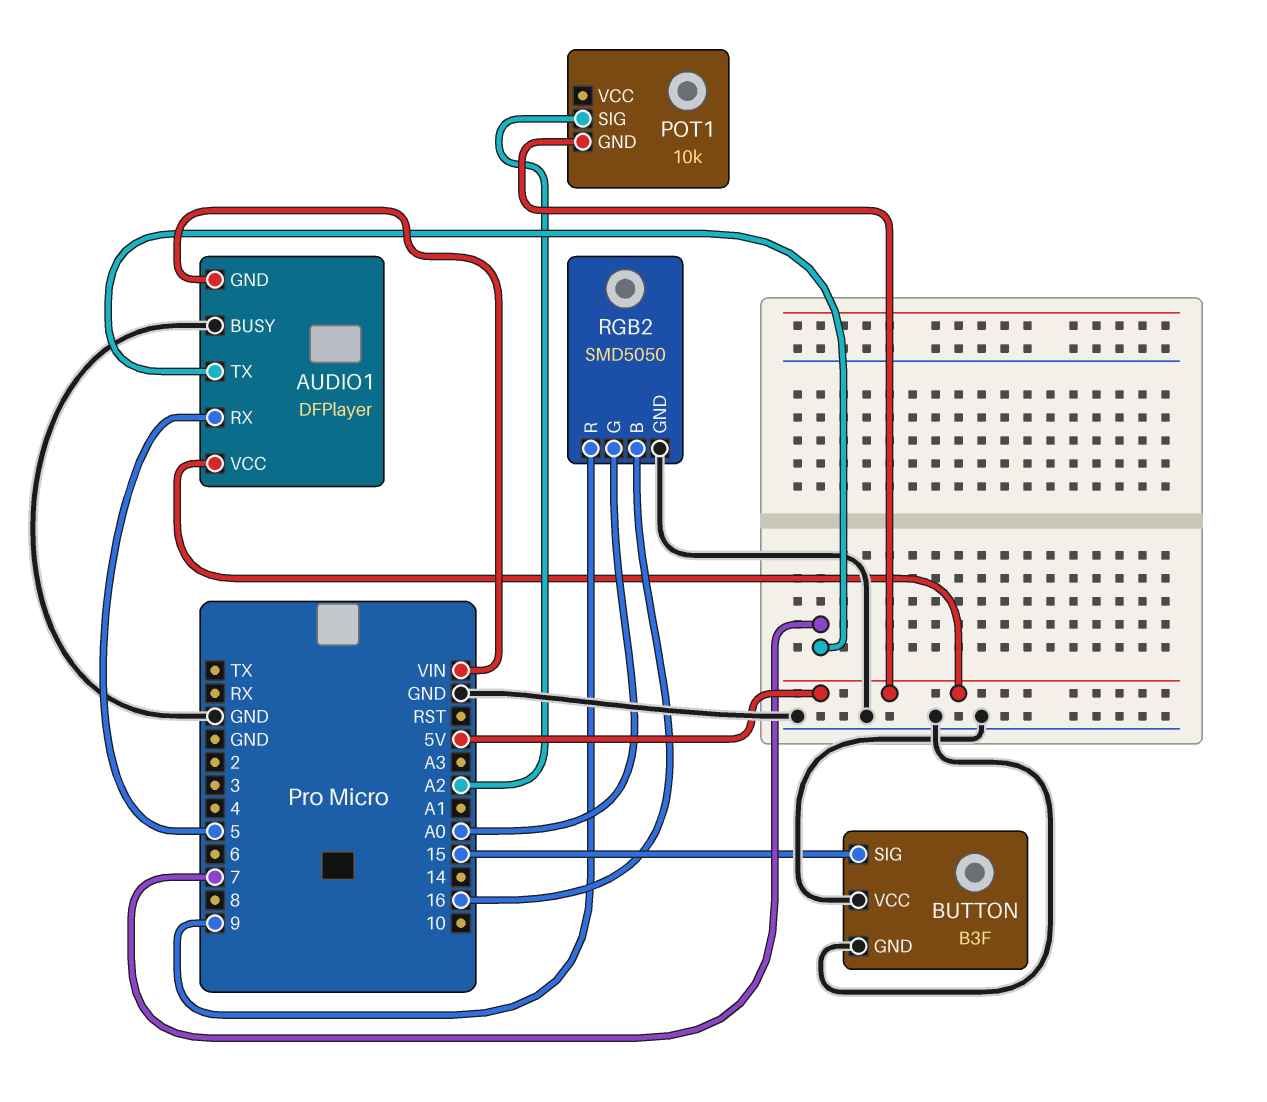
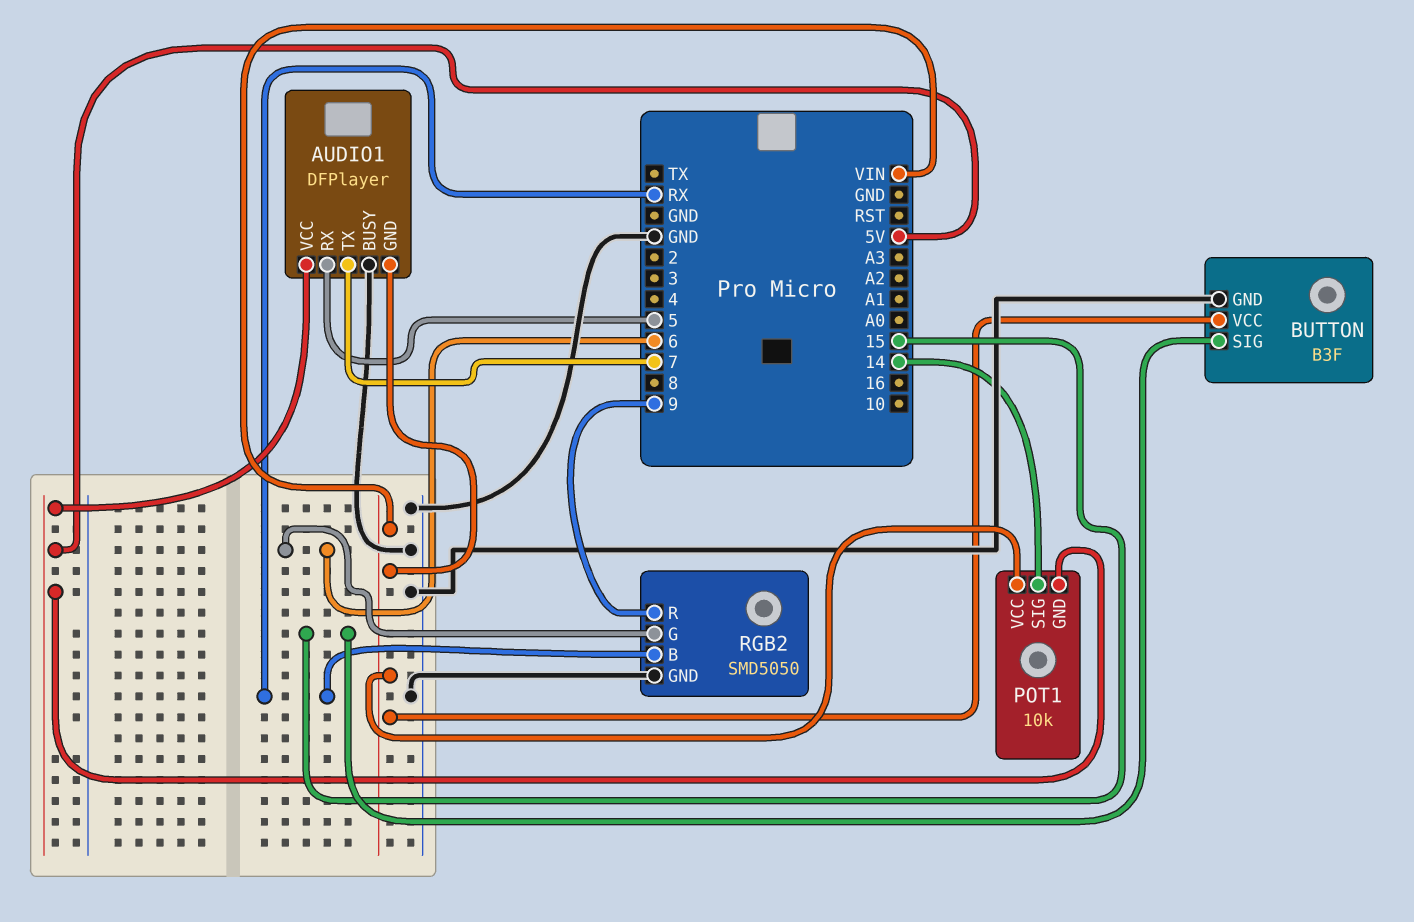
BUTTON pin VCC: GND -> VIN
POT1 pin SIG: A2 -> 14
POT1 pin VCC: none -> VIN
RGB2 pin B: 16 -> RX
RGB2 pin G: A0 -> 6

